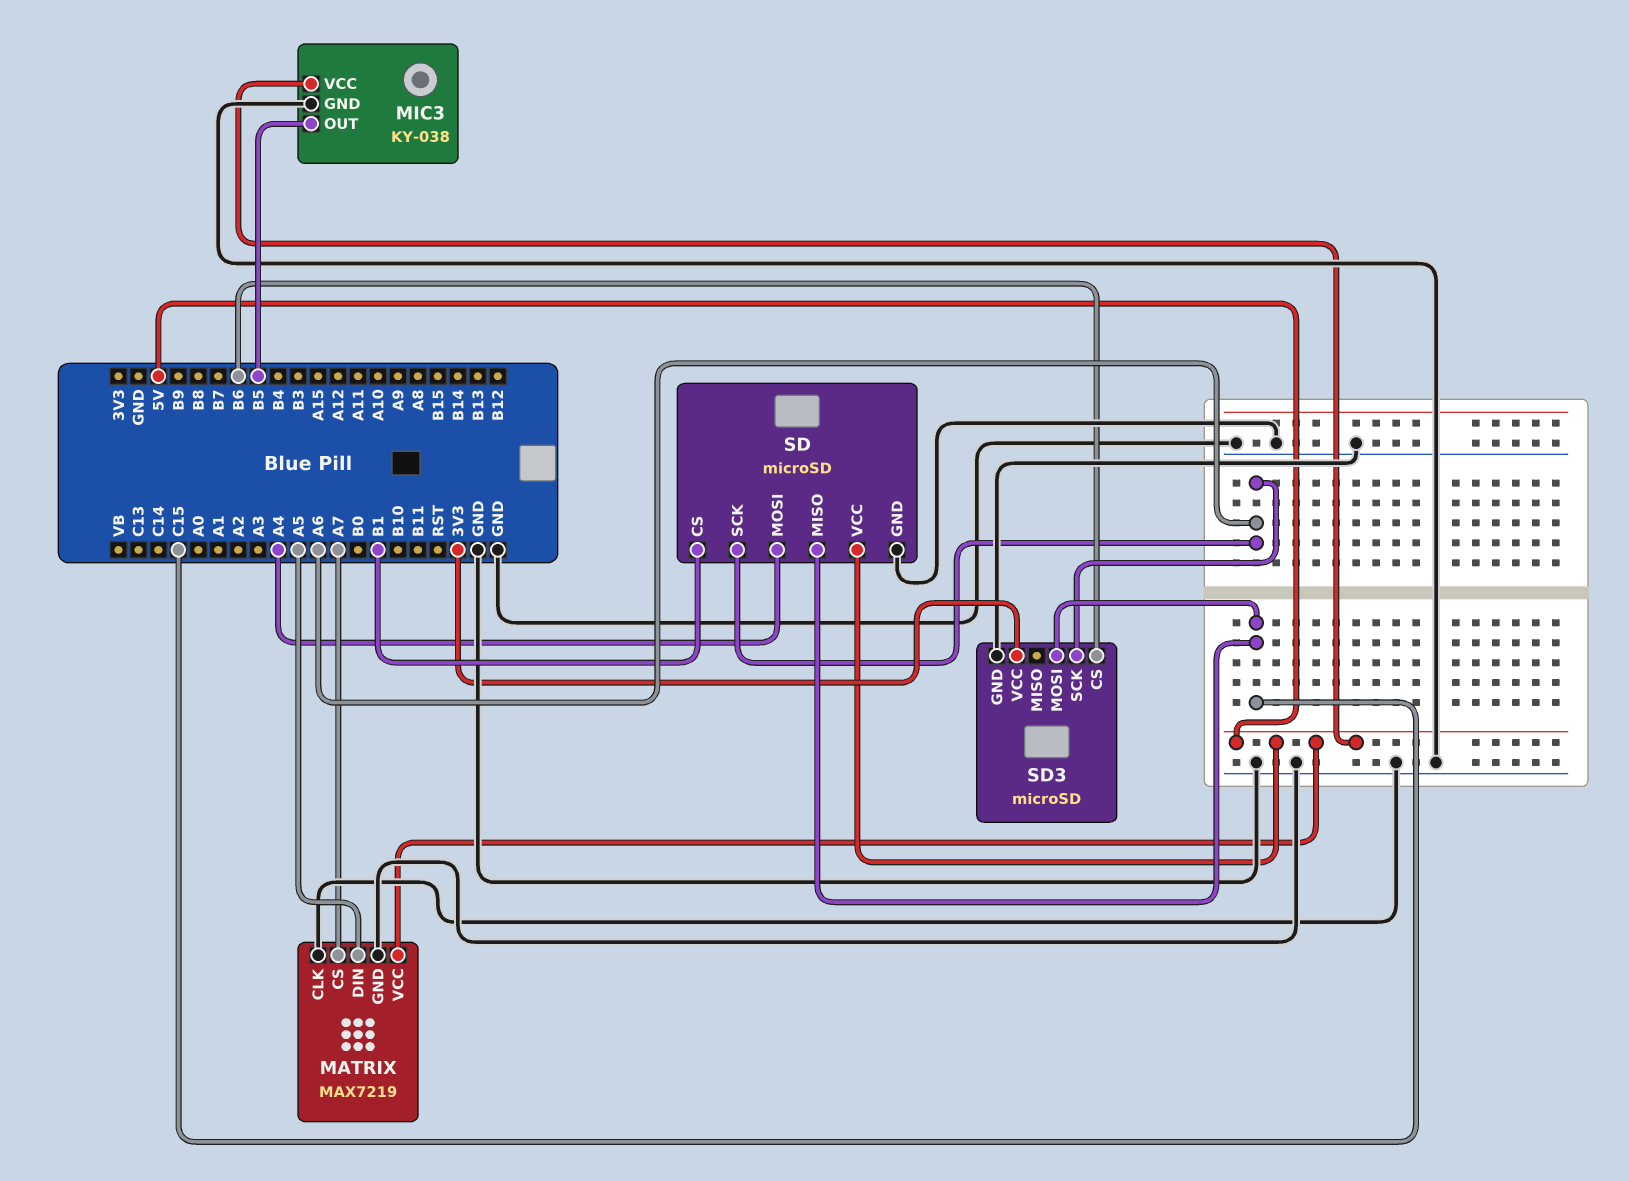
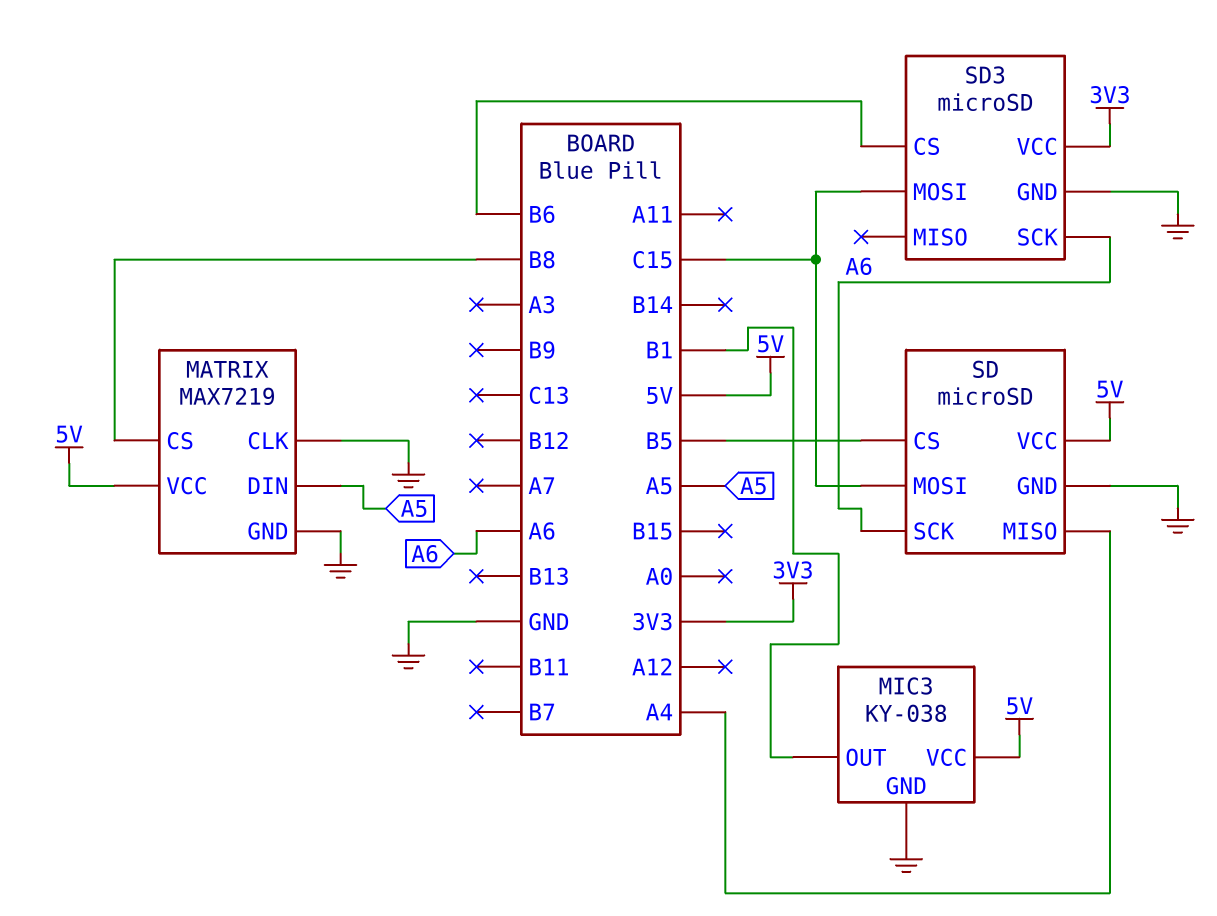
MATRIX pin CS: A7 -> B8
MIC3 pin OUT: B5 -> B1
SD pin CS: B1 -> B5
SD pin MISO: C15 -> A4
SD pin MOSI: A4 -> C15

